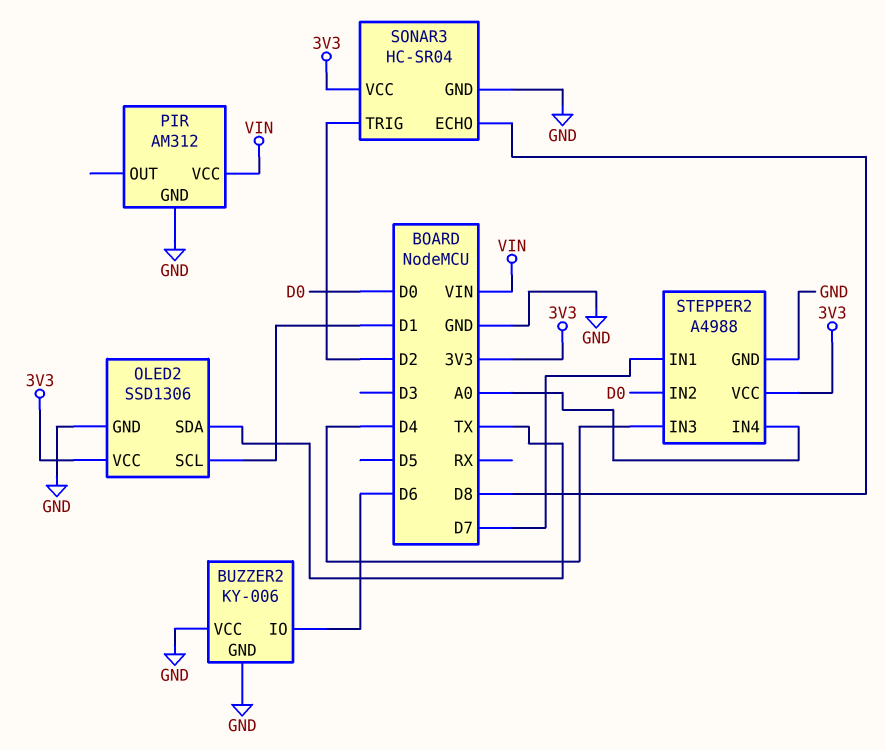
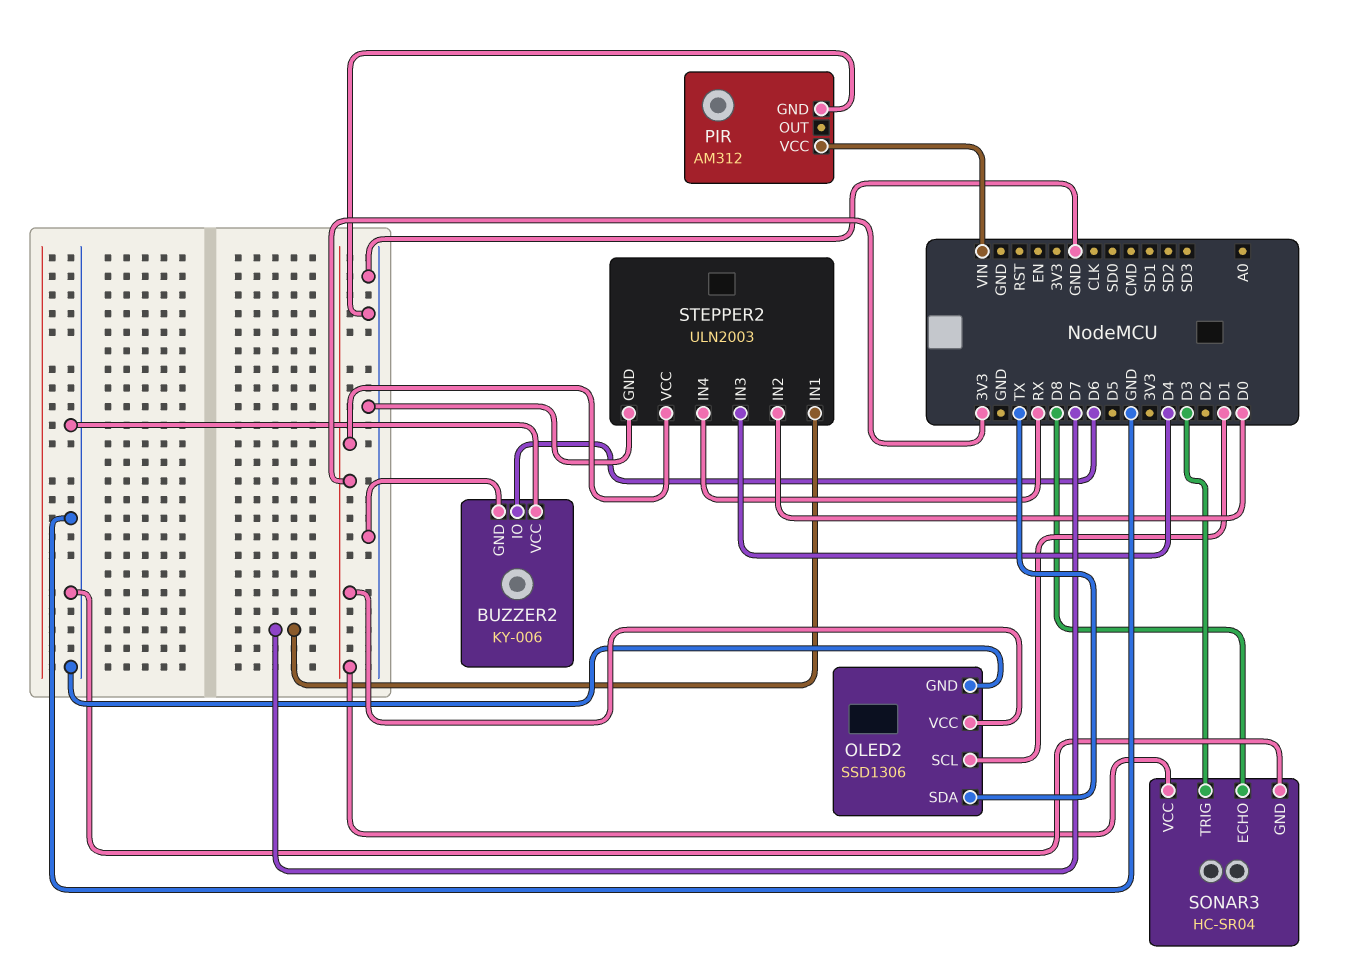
SONAR3 pin TRIG: D2 -> D3
STEPPER2: A4988 -> ULN2003
STEPPER2 pin IN4: A0 -> RX

